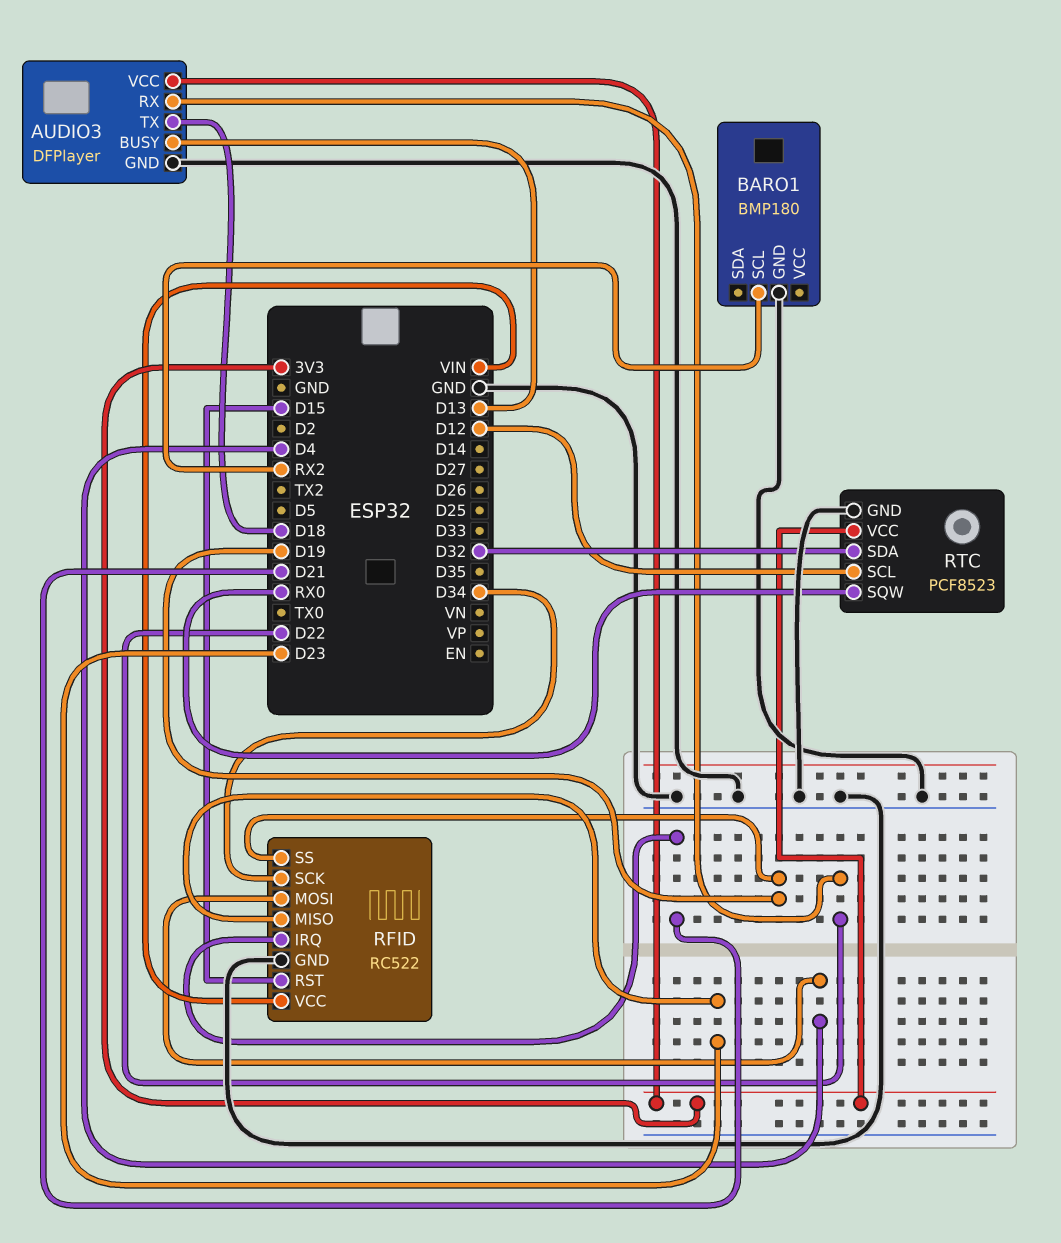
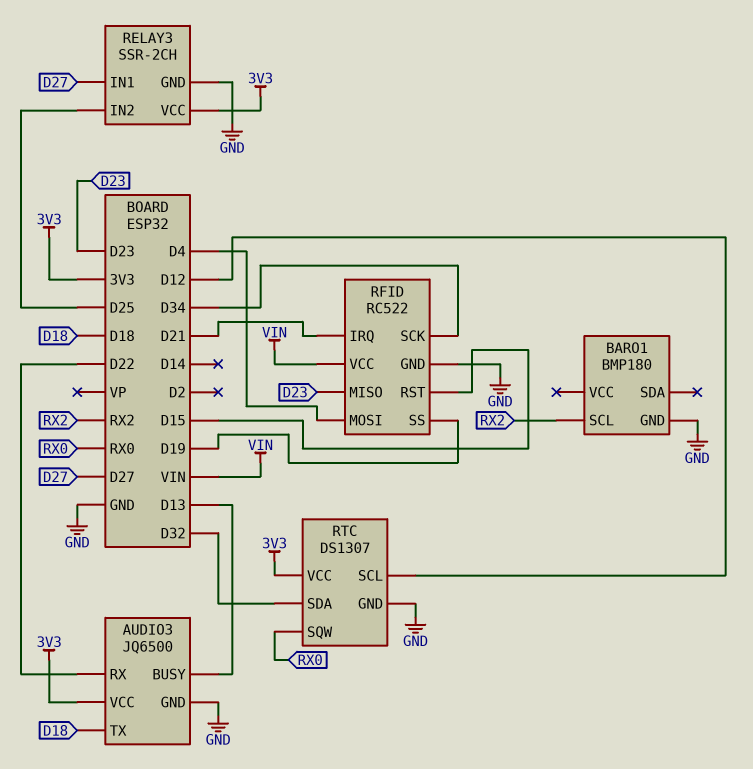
AUDIO3: DFPlayer -> JQ6500
RELAY3: none -> SSR-2CH
RELAY3 pin GND: none -> GND
RELAY3 pin IN1: none -> D27
RELAY3 pin IN2: none -> D25
RELAY3 pin VCC: none -> 3V3
RTC: PCF8523 -> DS1307

